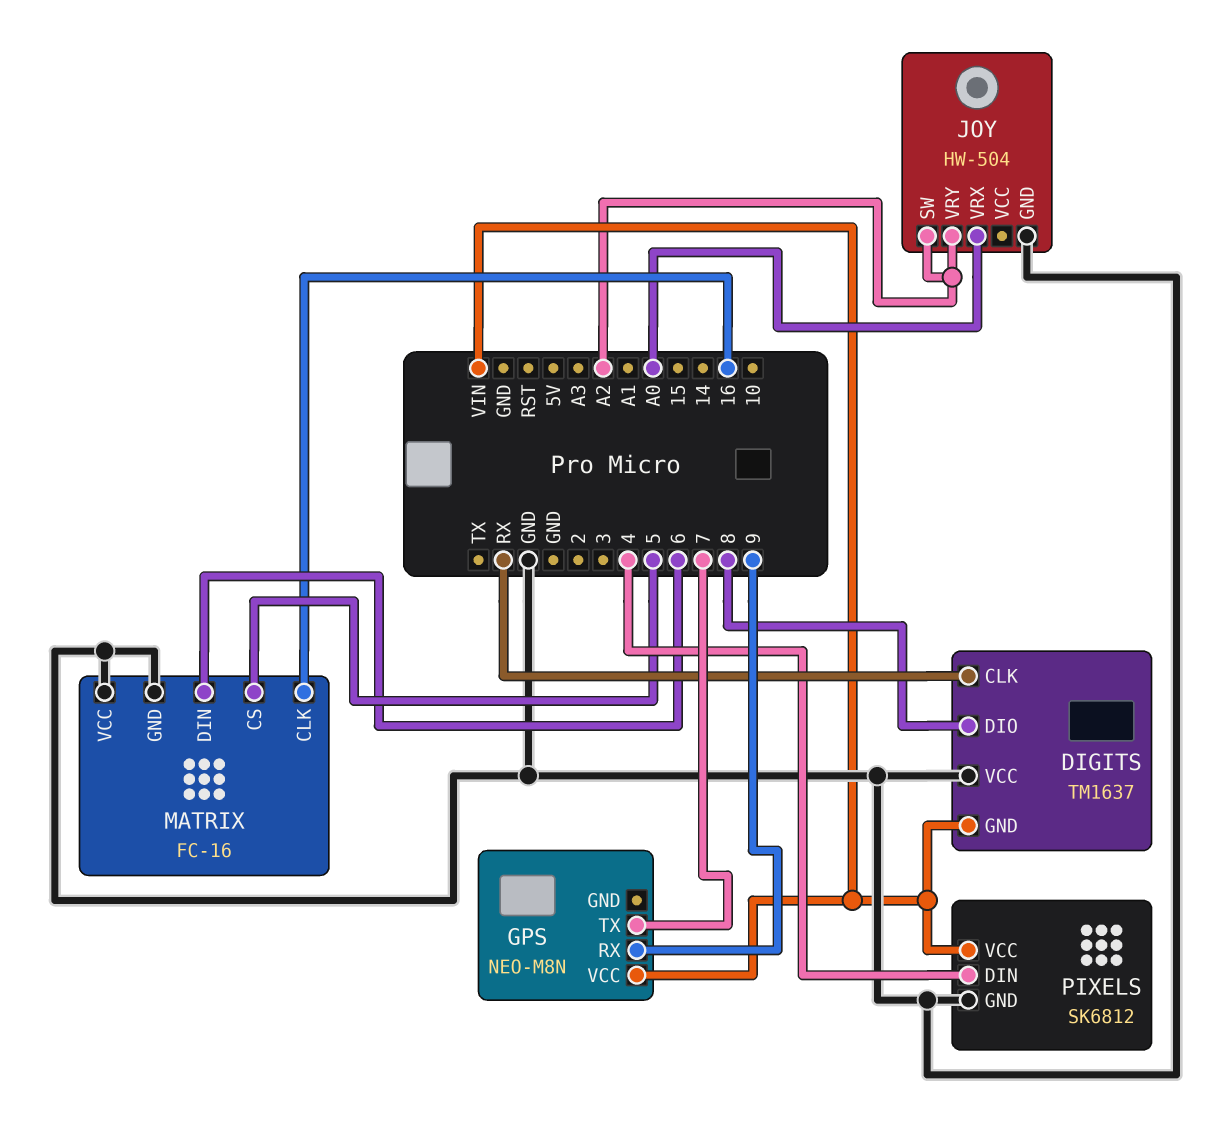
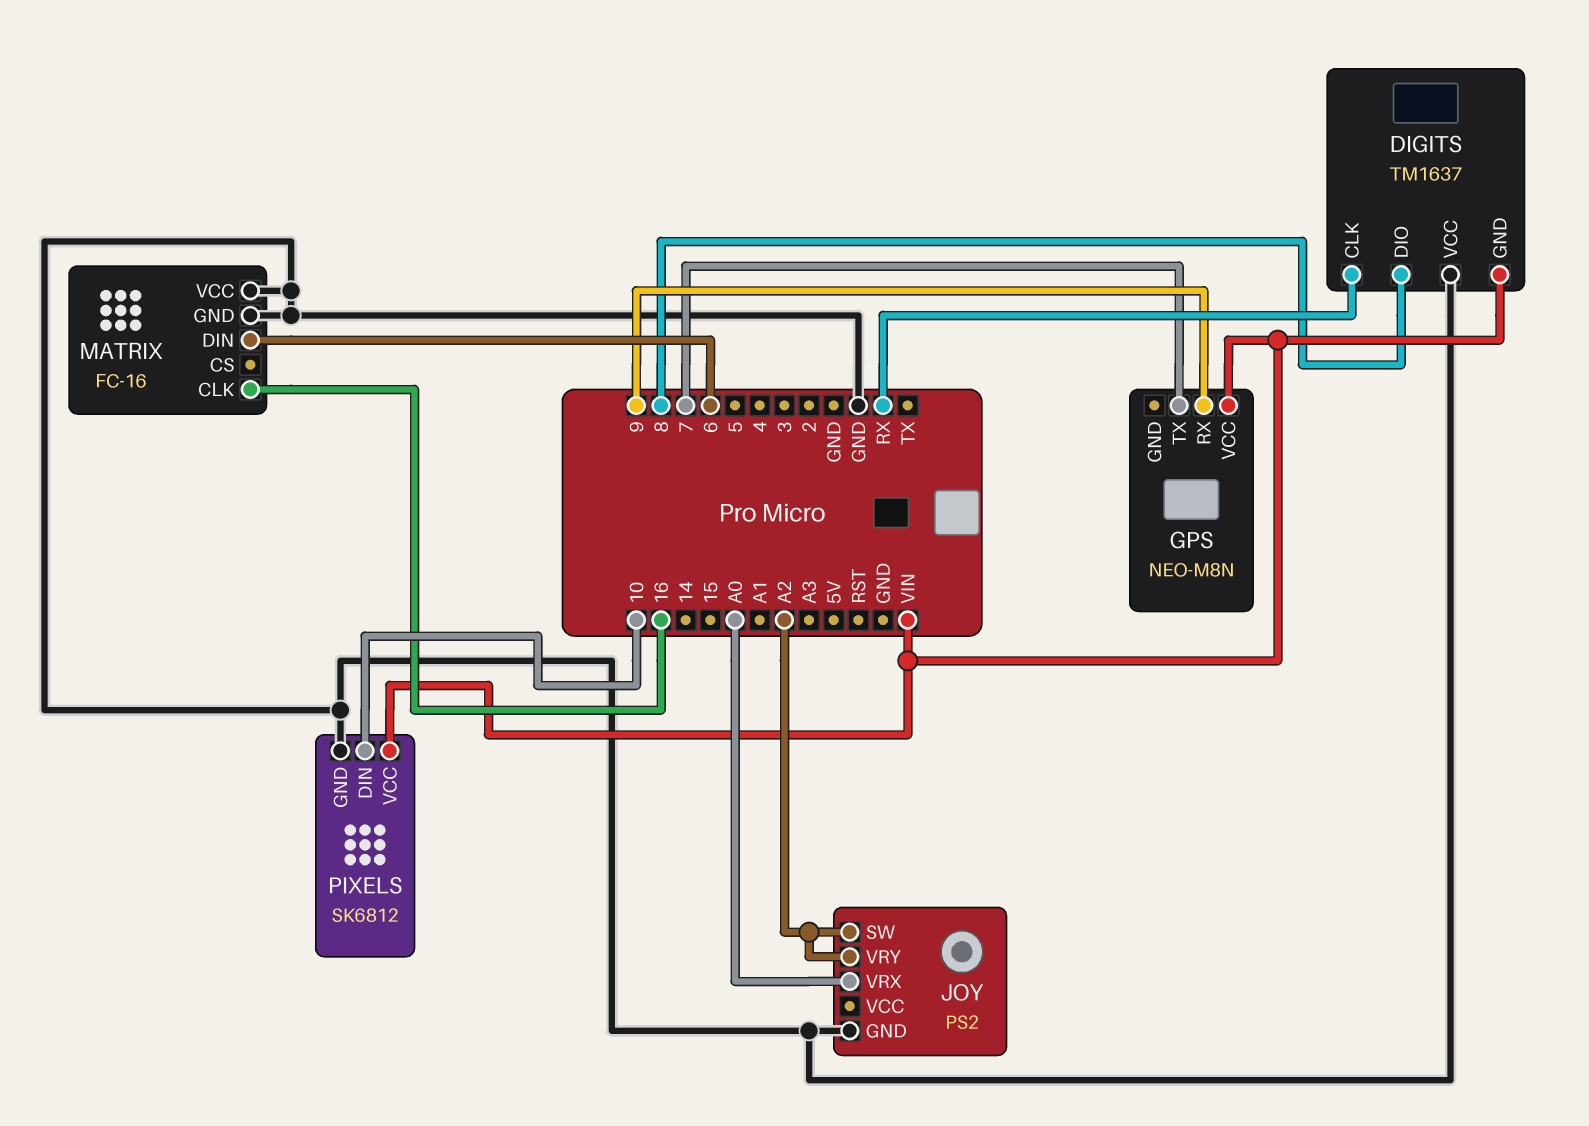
JOY: HW-504 -> PS2
MATRIX pin CS: 5 -> none
PIXELS pin DIN: 4 -> 10

